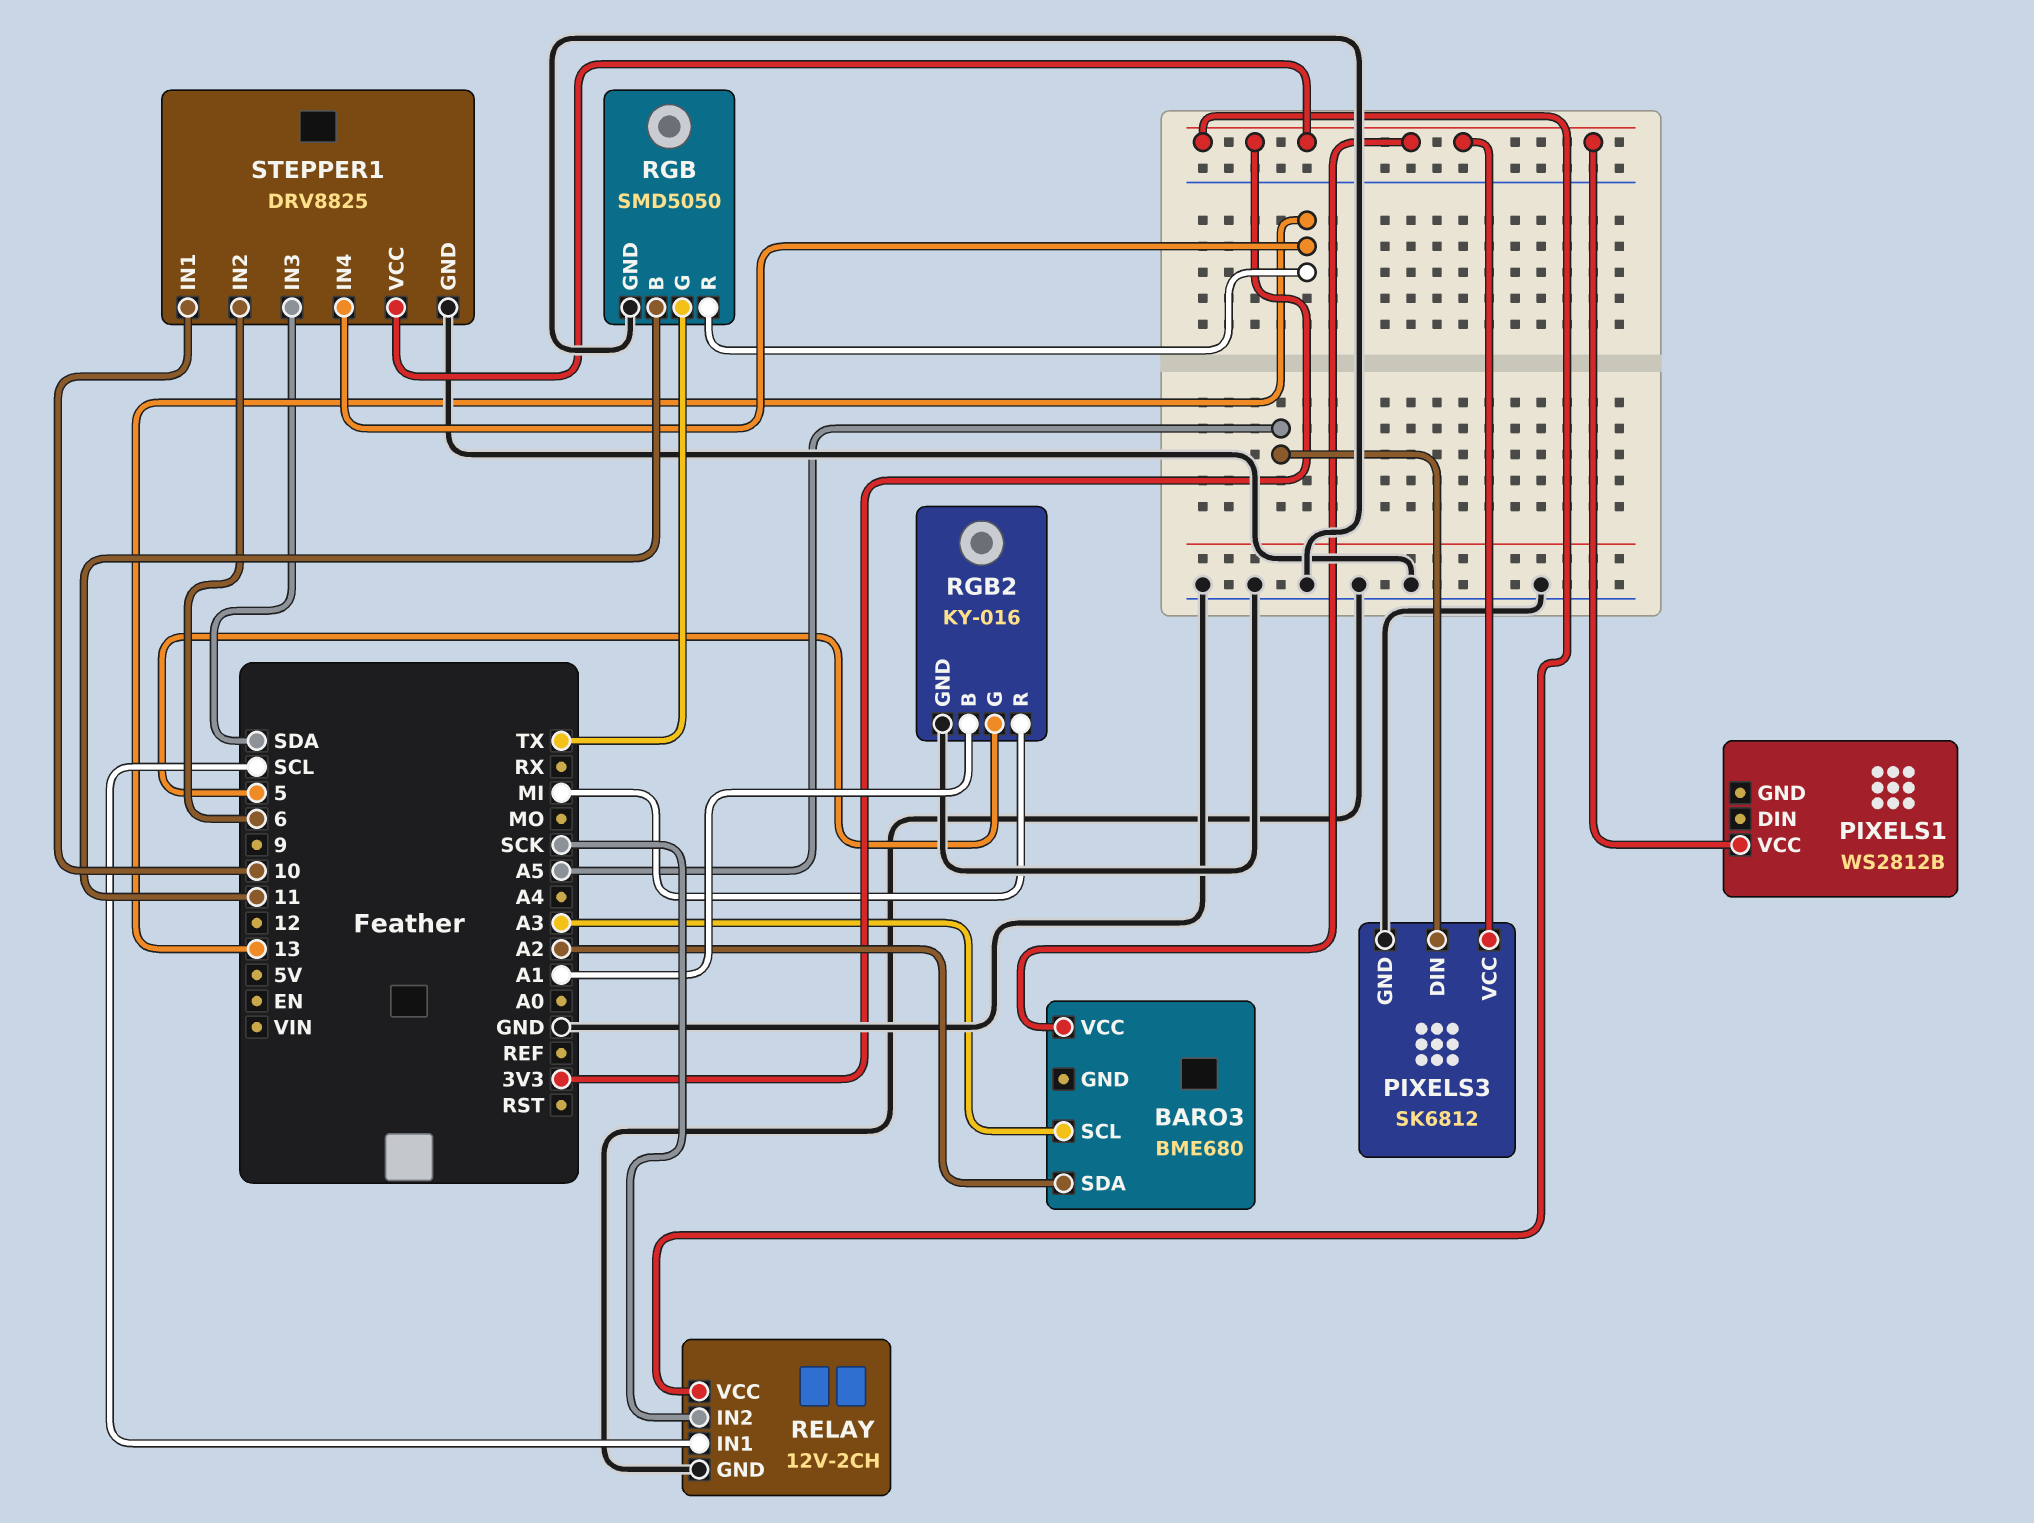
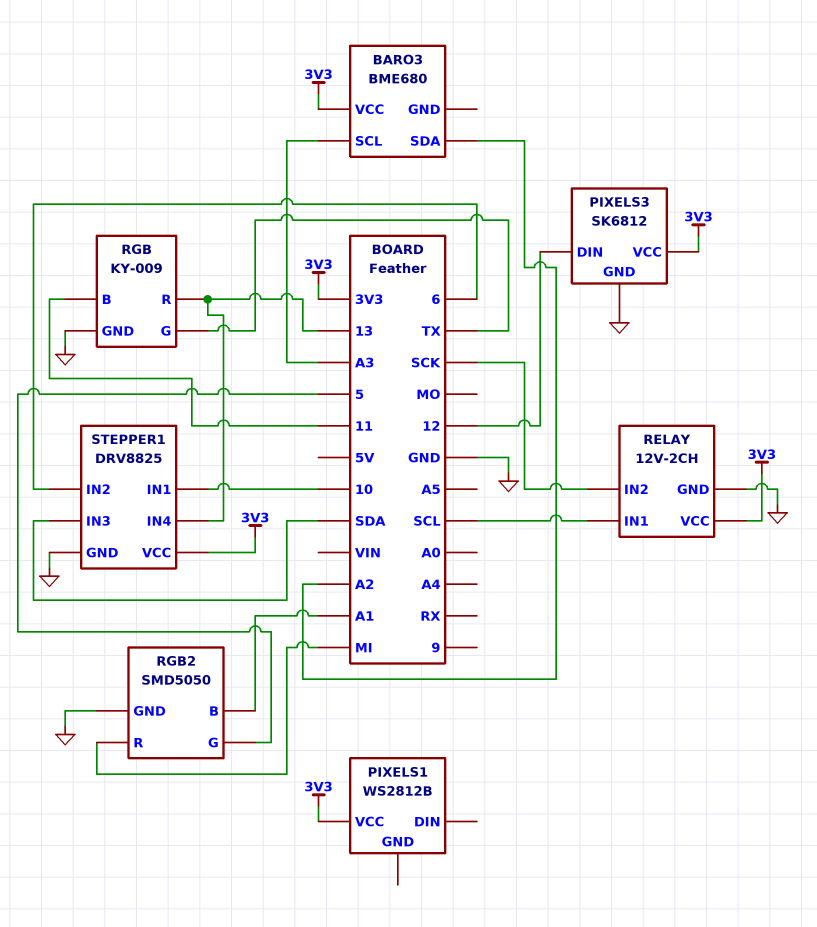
PIXELS3 pin DIN: A5 -> 12
RGB: SMD5050 -> KY-009
RGB2: KY-016 -> SMD5050

